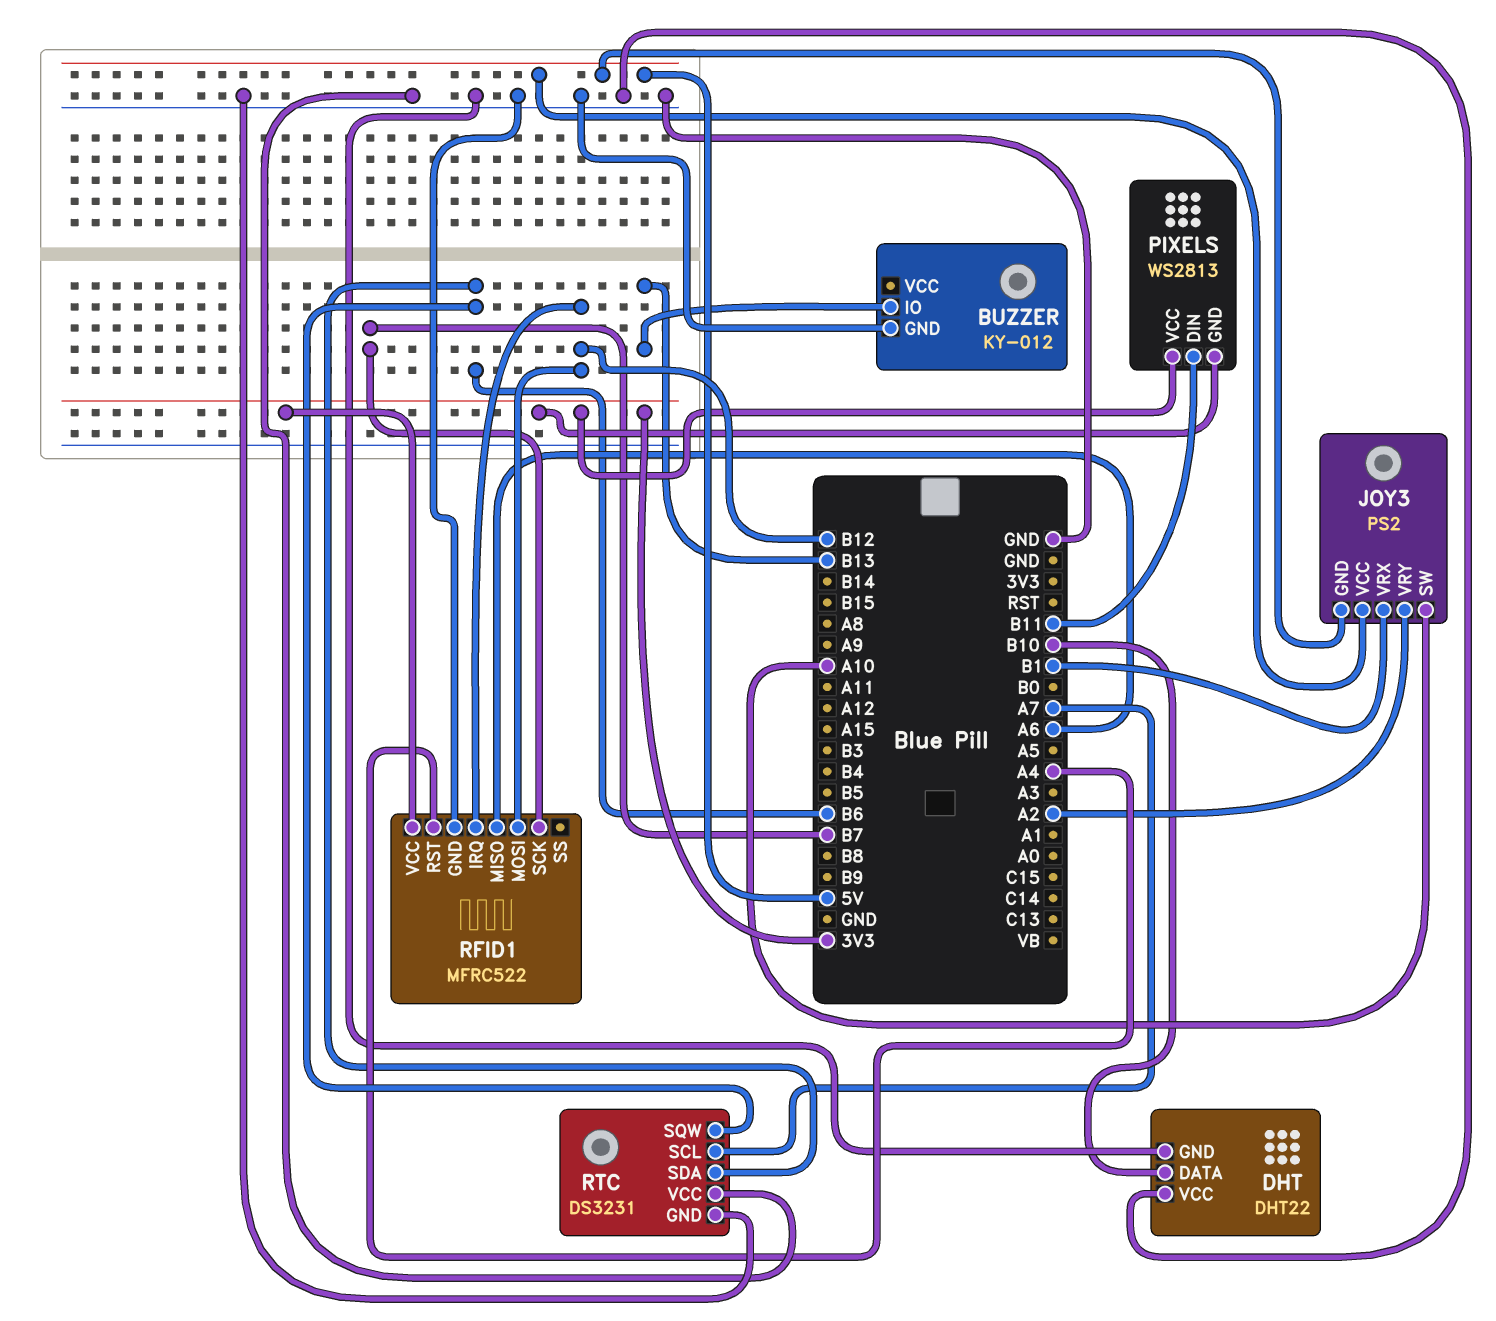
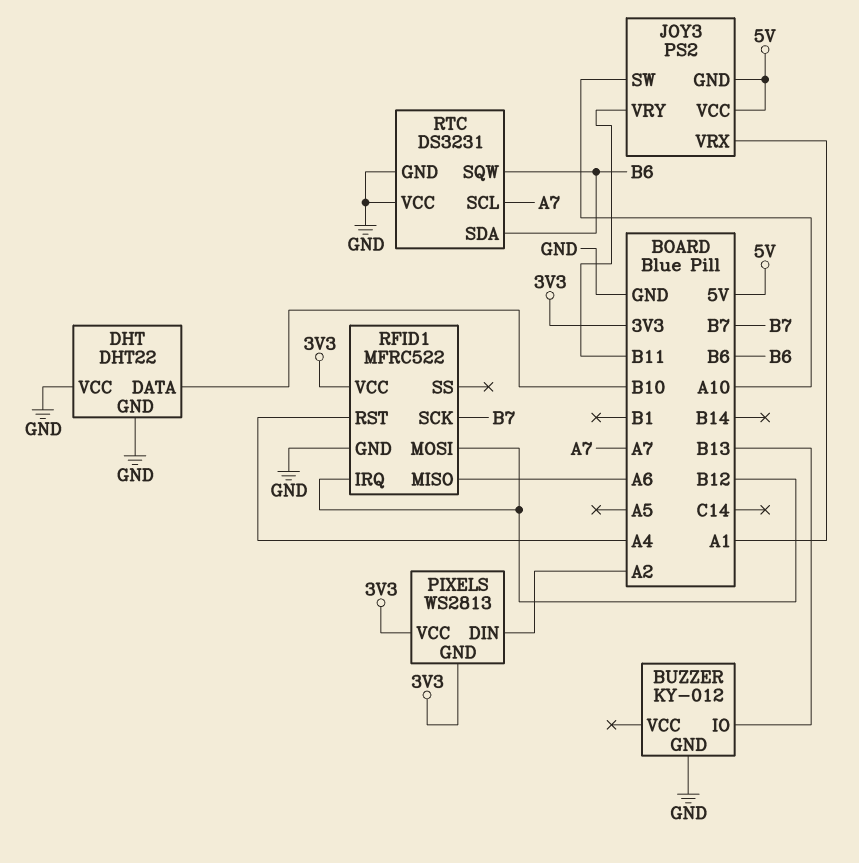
JOY3 pin VRX: B1 -> A1
JOY3 pin VRY: A2 -> B11
PIXELS pin DIN: B11 -> A2

